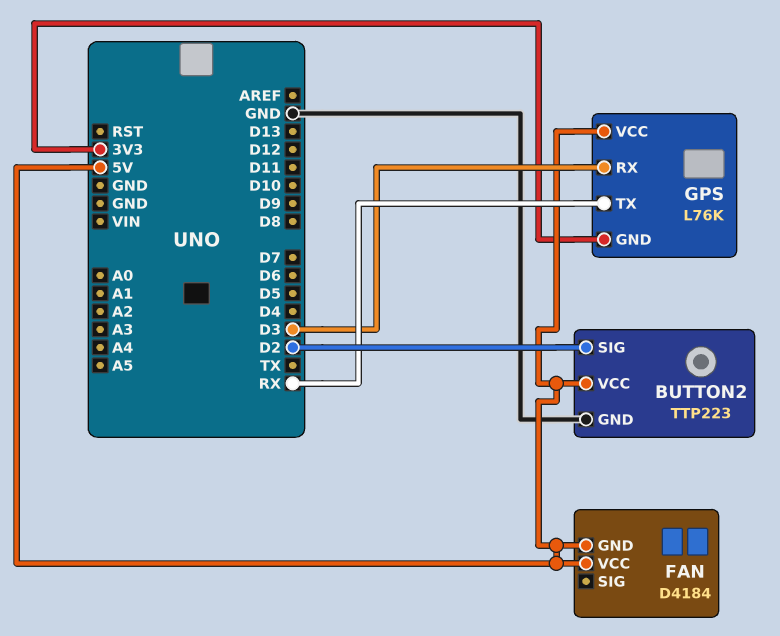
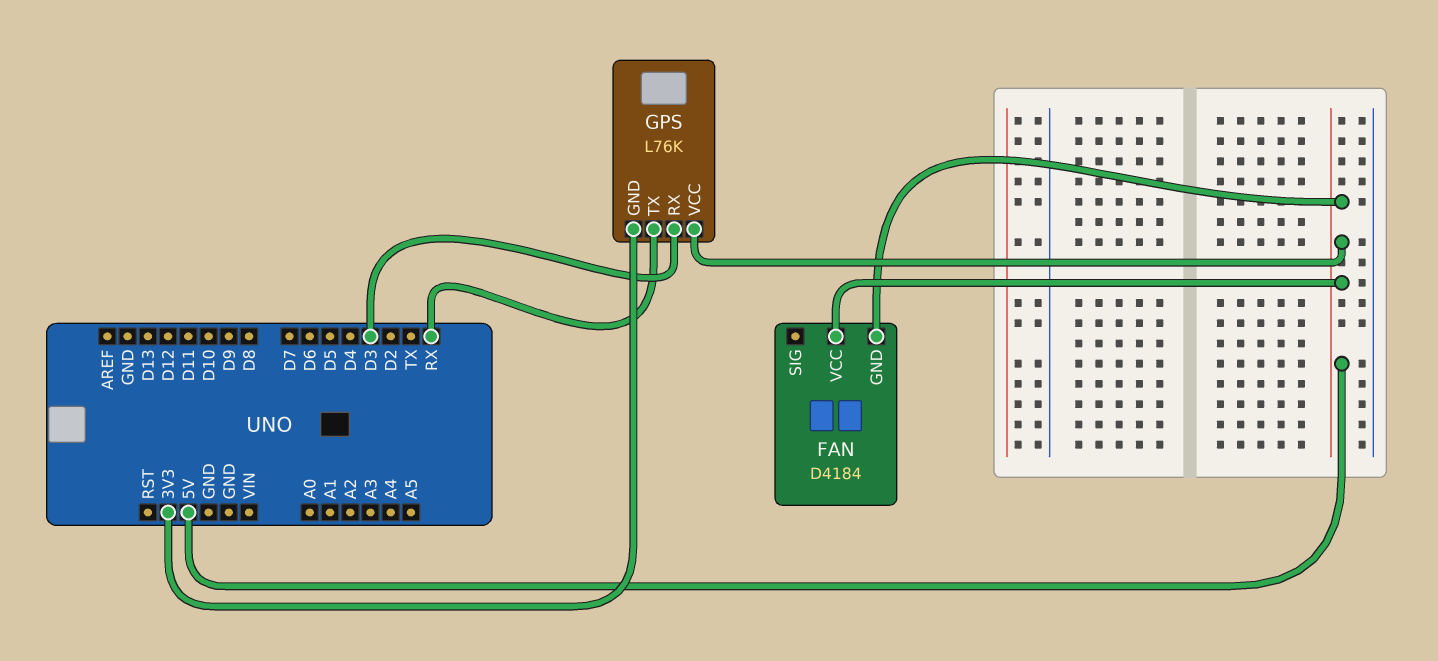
BUTTON2: TTP223 -> none
BUTTON2 pin GND: GND -> none
BUTTON2 pin SIG: D2 -> none
BUTTON2 pin VCC: 5V -> none

